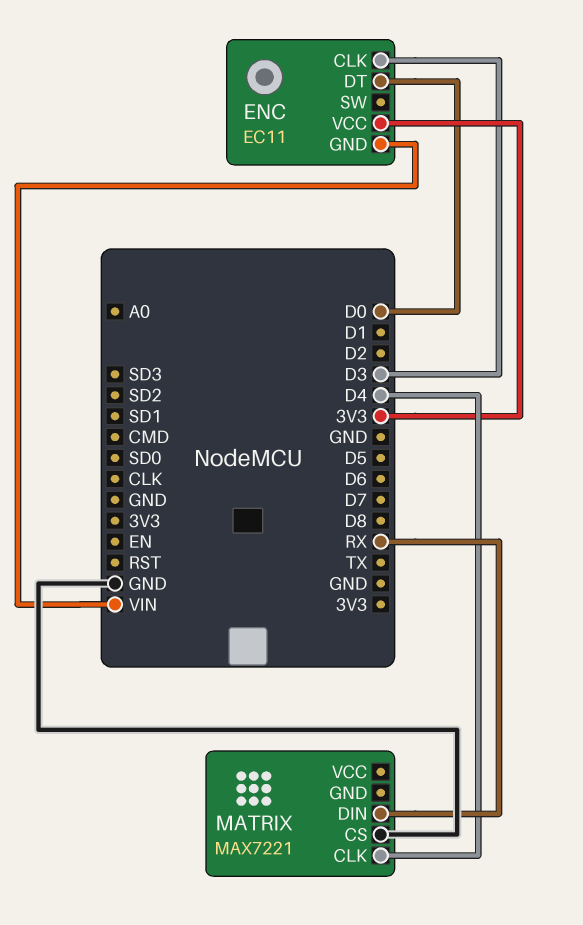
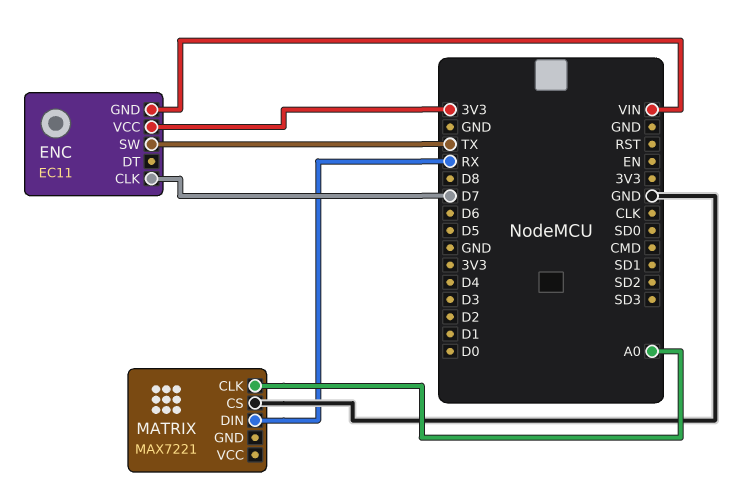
ENC pin CLK: D3 -> D7
ENC pin DT: D0 -> none
ENC pin SW: none -> TX
MATRIX pin CLK: D4 -> A0

